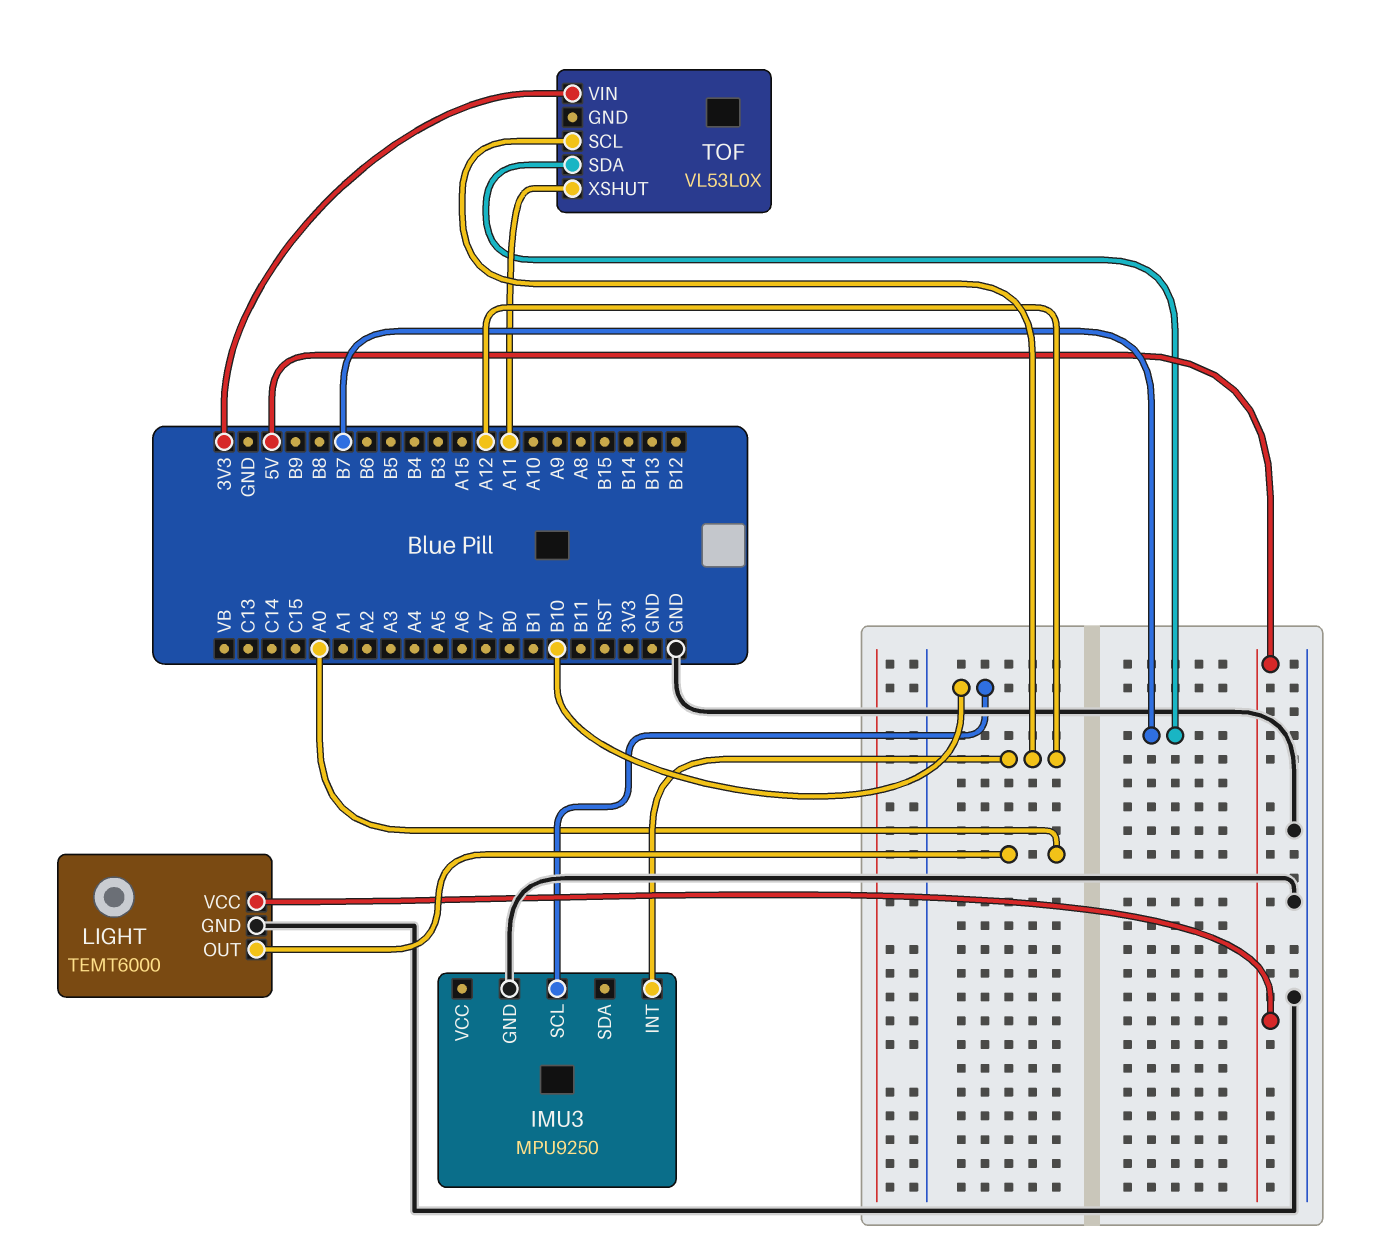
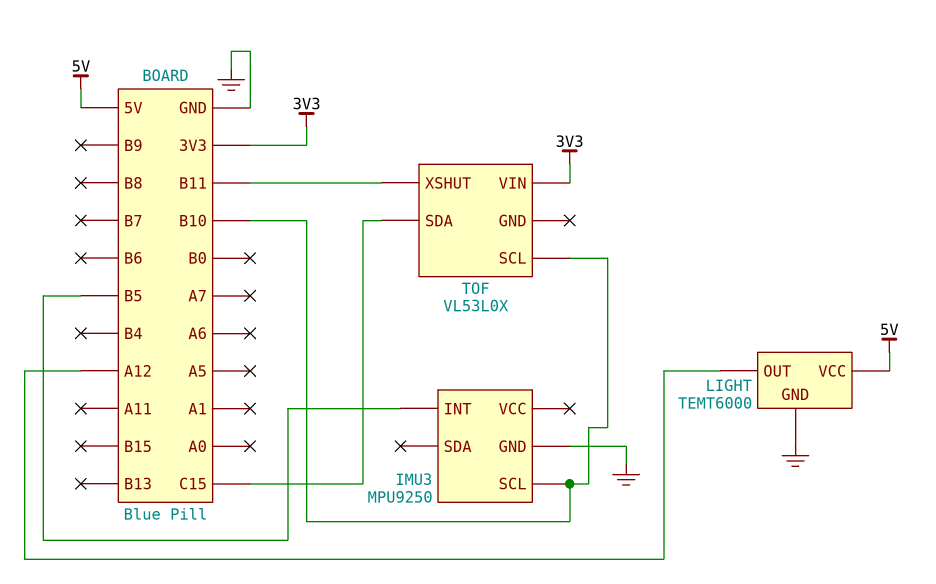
IMU3 pin INT: A12 -> B5
LIGHT pin OUT: A0 -> A12
TOF pin SCL: A12 -> B10
TOF pin SDA: B7 -> C15
TOF pin XSHUT: A11 -> B11

